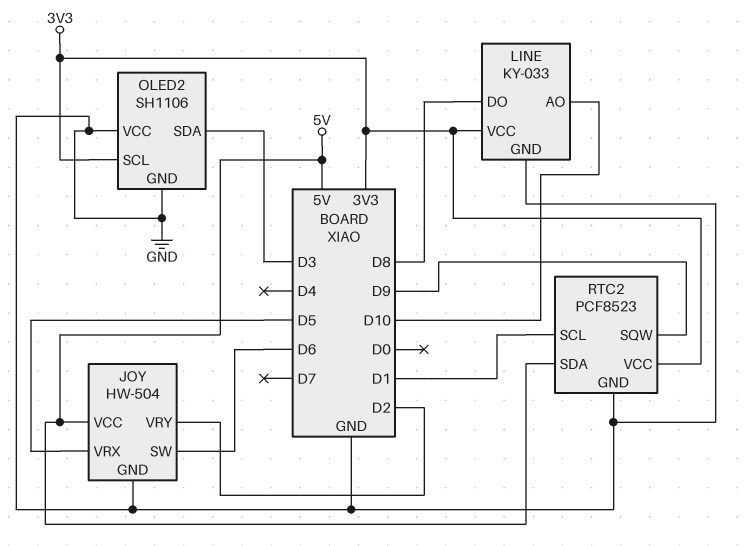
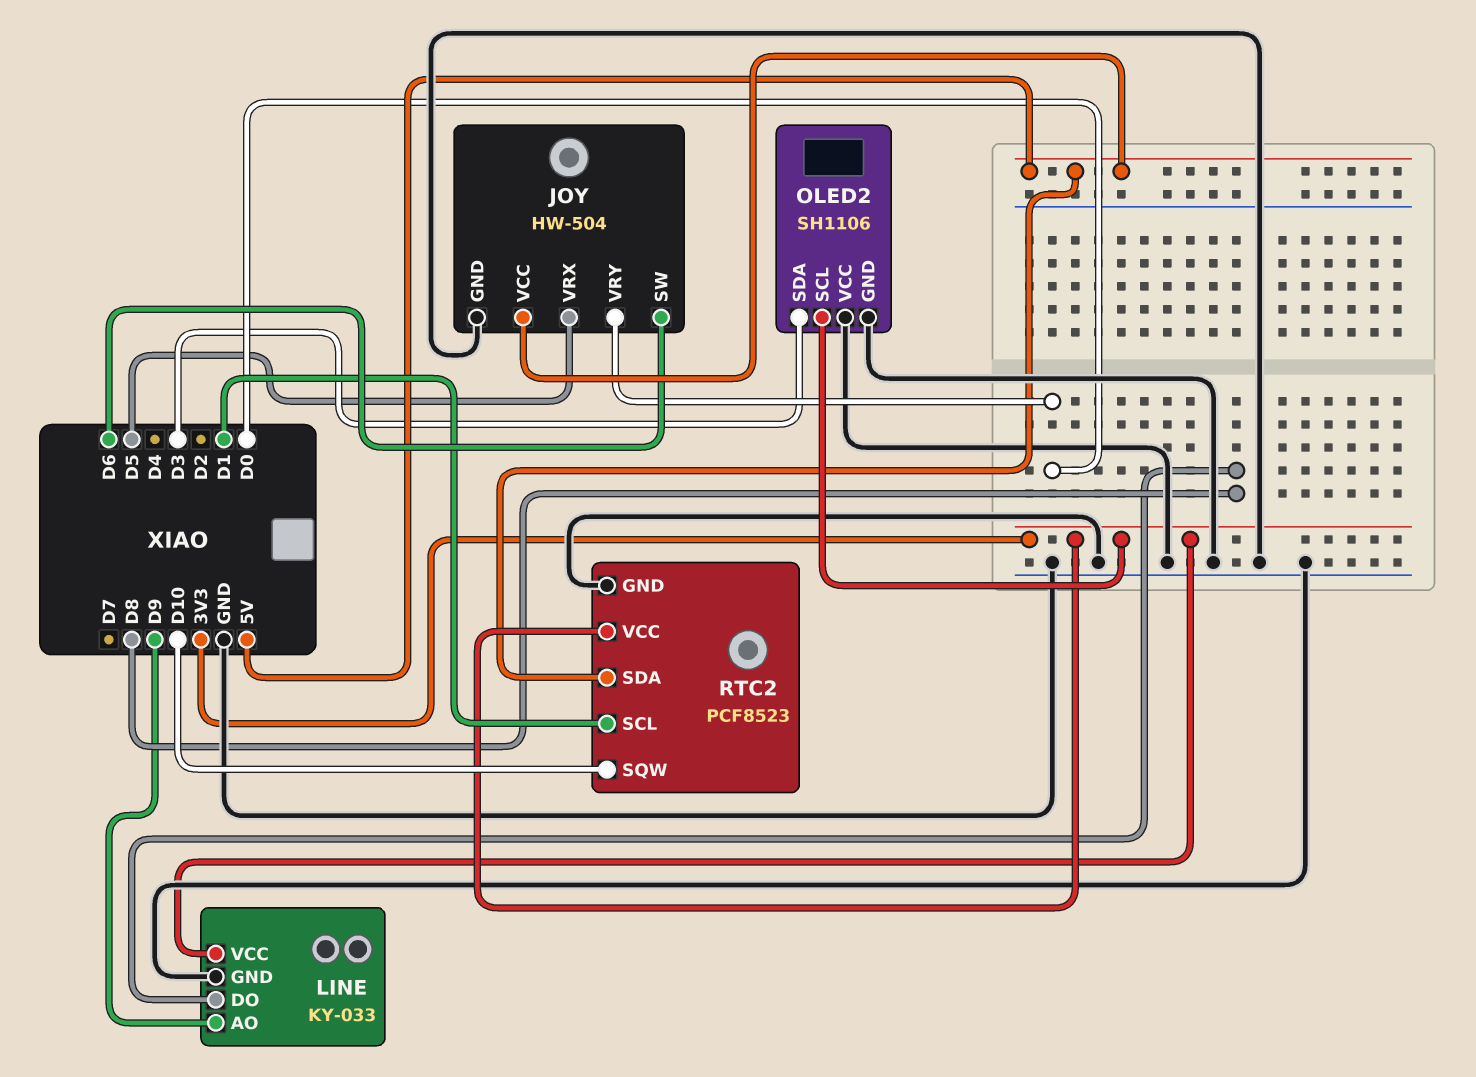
JOY pin VRY: D2 -> D0
LINE pin AO: D10 -> D9
RTC2 pin SQW: D9 -> D10

